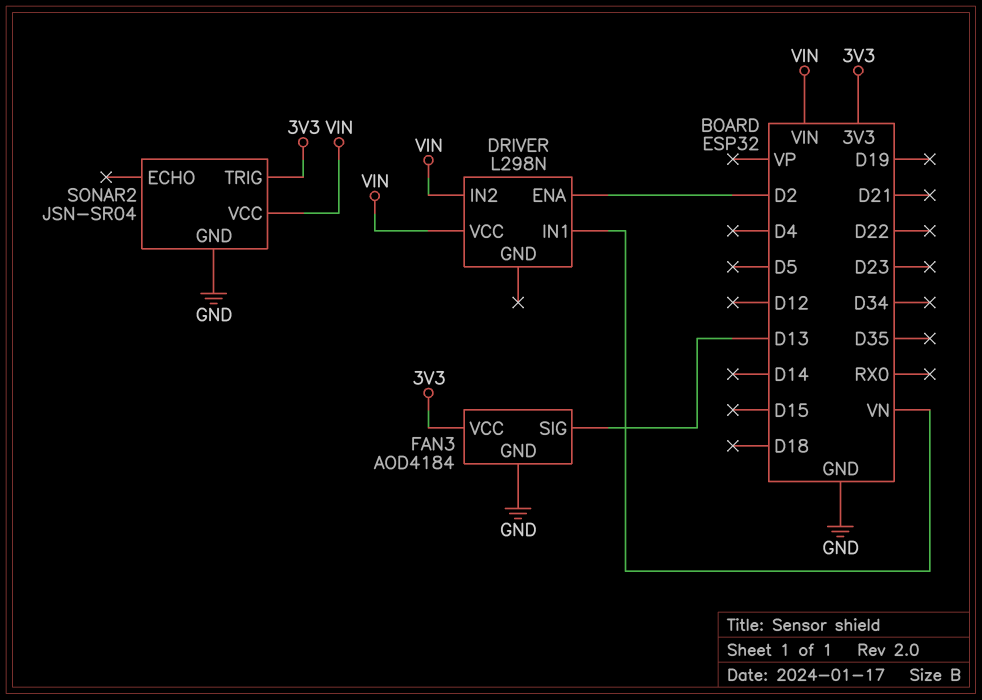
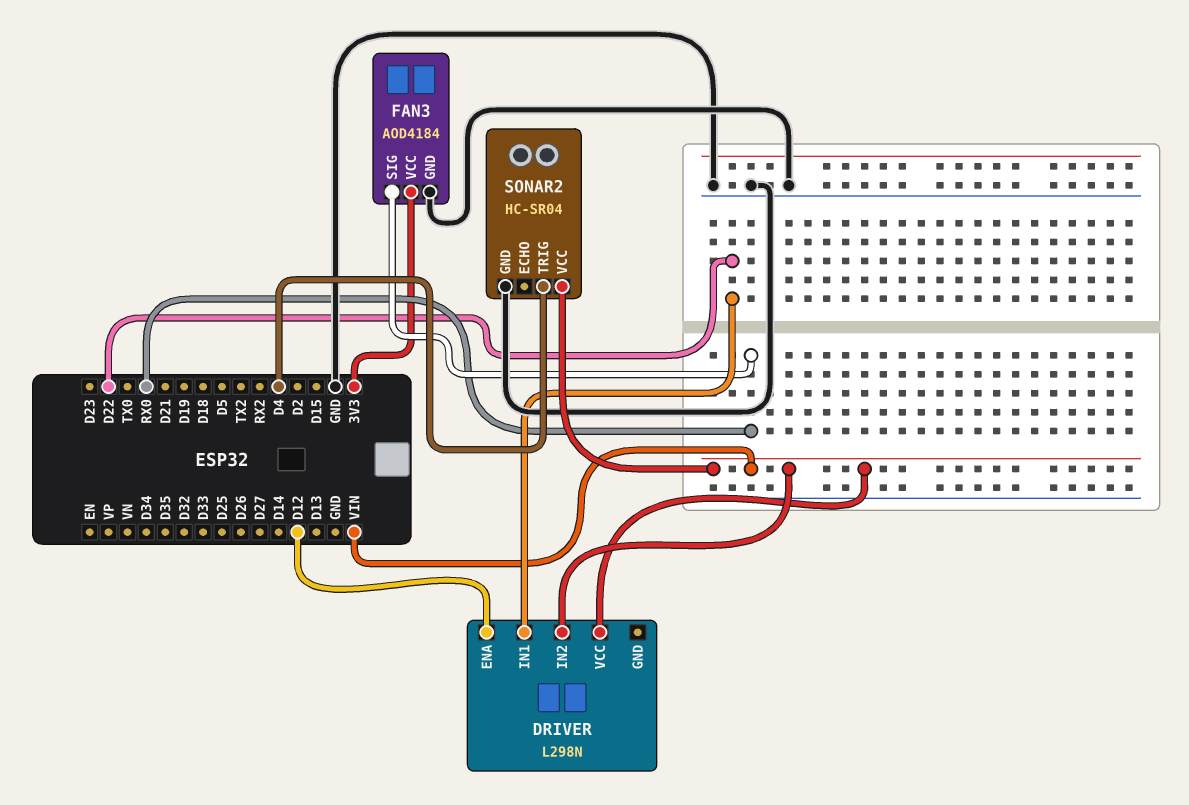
DRIVER pin ENA: D2 -> D12
DRIVER pin IN1: VN -> D22
FAN3 pin SIG: D13 -> RX0
SONAR2: JSN-SR04 -> HC-SR04
SONAR2 pin TRIG: 3V3 -> D4

